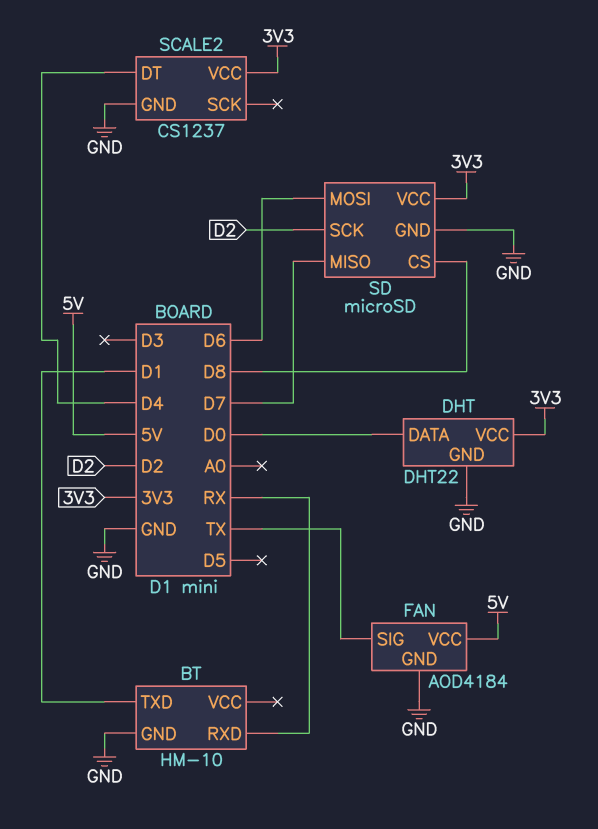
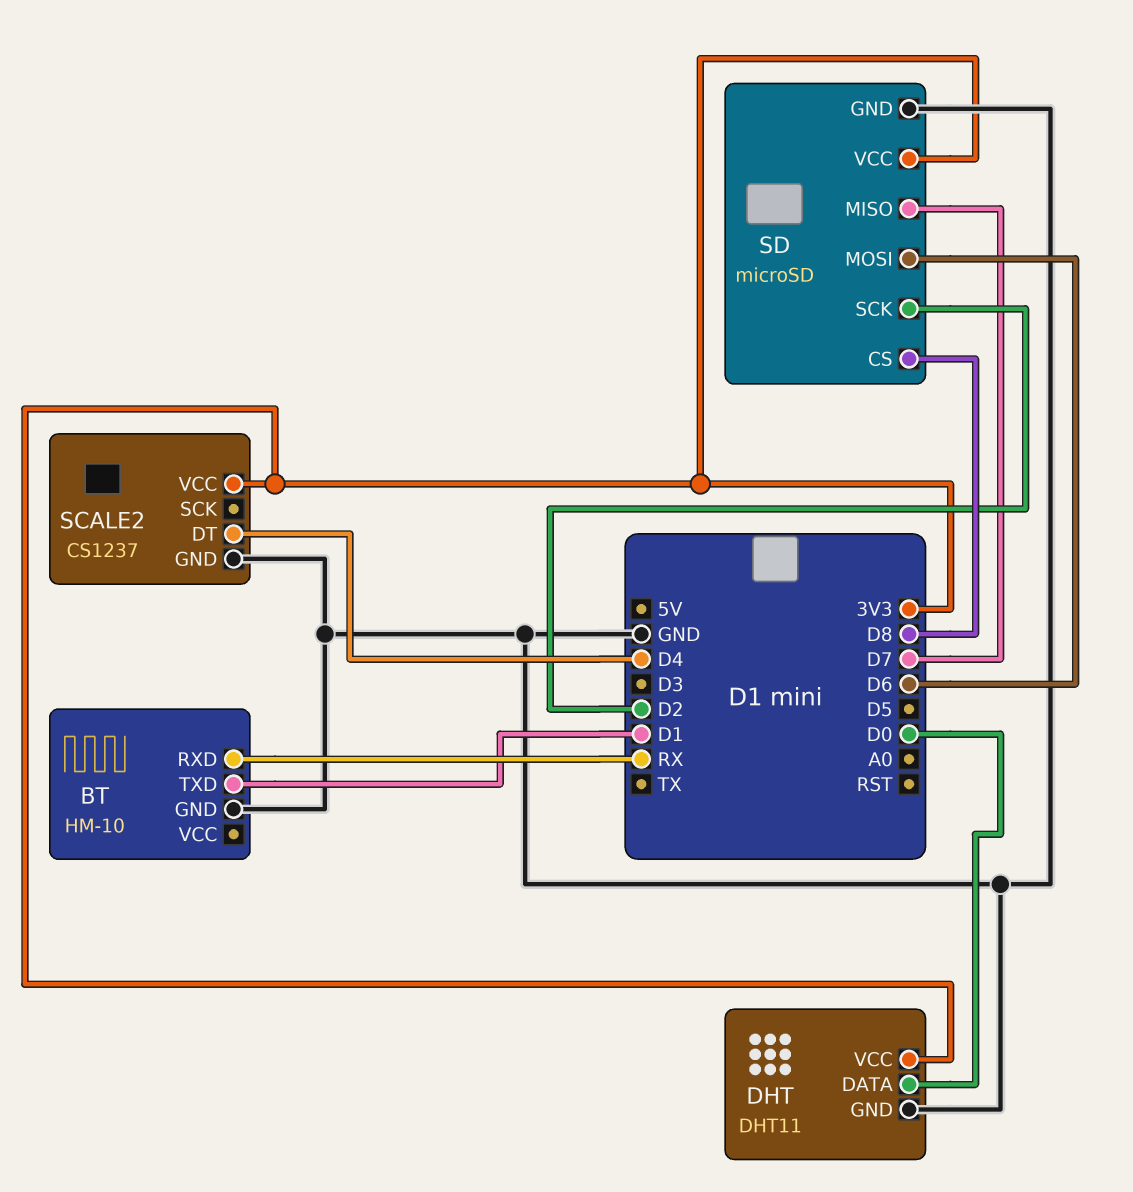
DHT: DHT22 -> DHT11
FAN: AOD4184 -> none
FAN pin GND: GND -> none
FAN pin SIG: TX -> none
FAN pin VCC: 5V -> none

